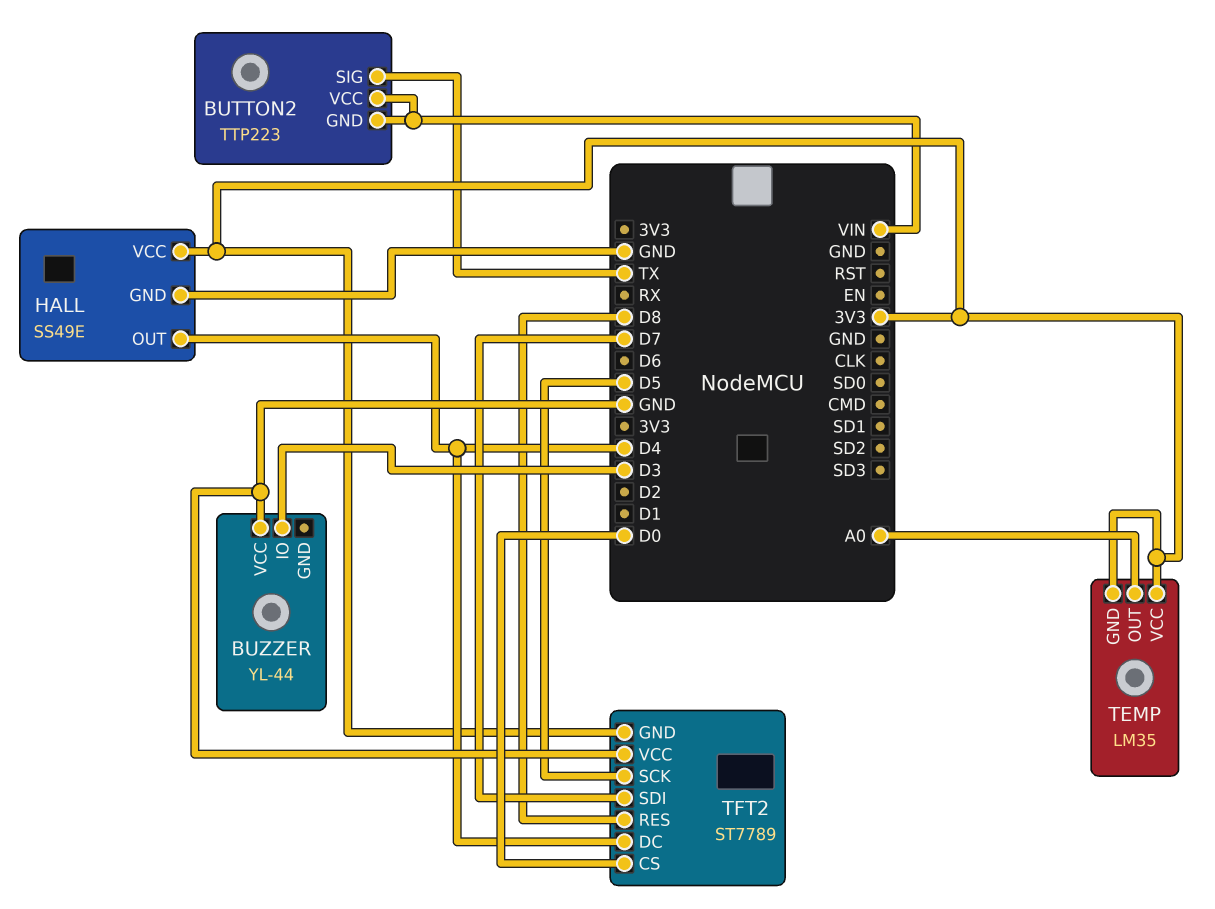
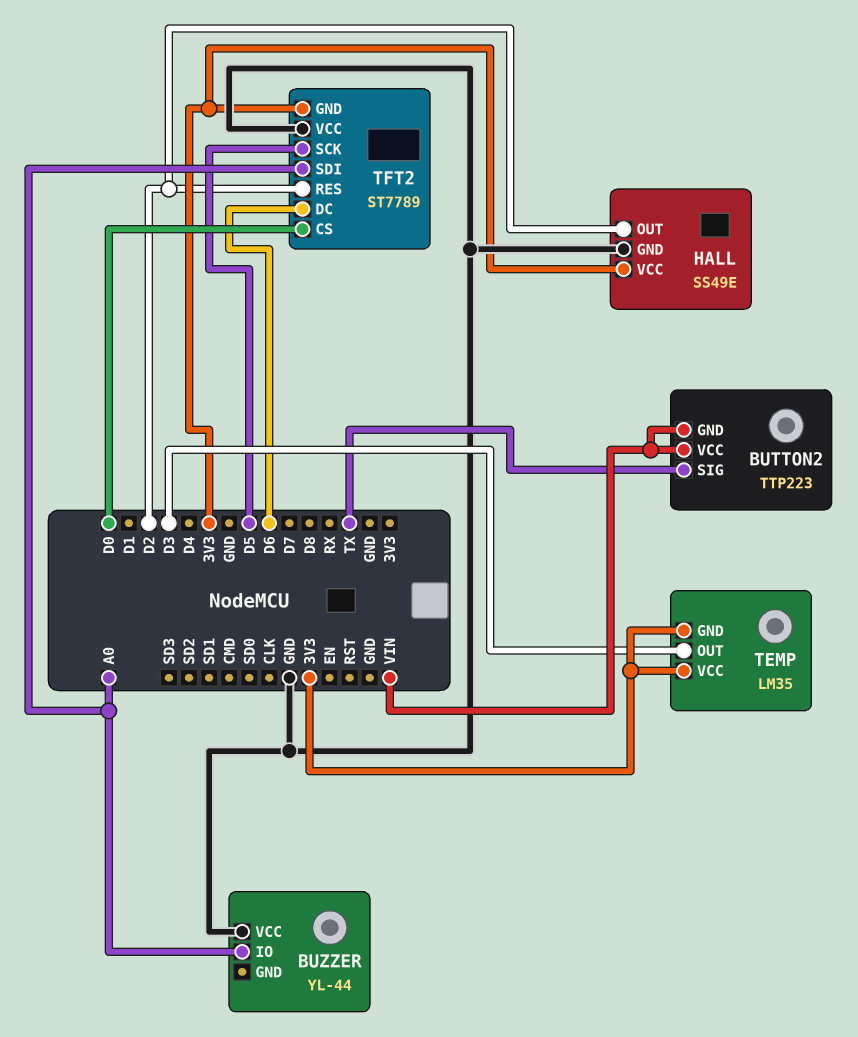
BUZZER pin IO: D3 -> A0
HALL pin OUT: D4 -> D2
TEMP pin OUT: A0 -> D3
TFT2 pin DC: D4 -> D6
TFT2 pin RES: D8 -> D2
TFT2 pin SDI: D7 -> A0

